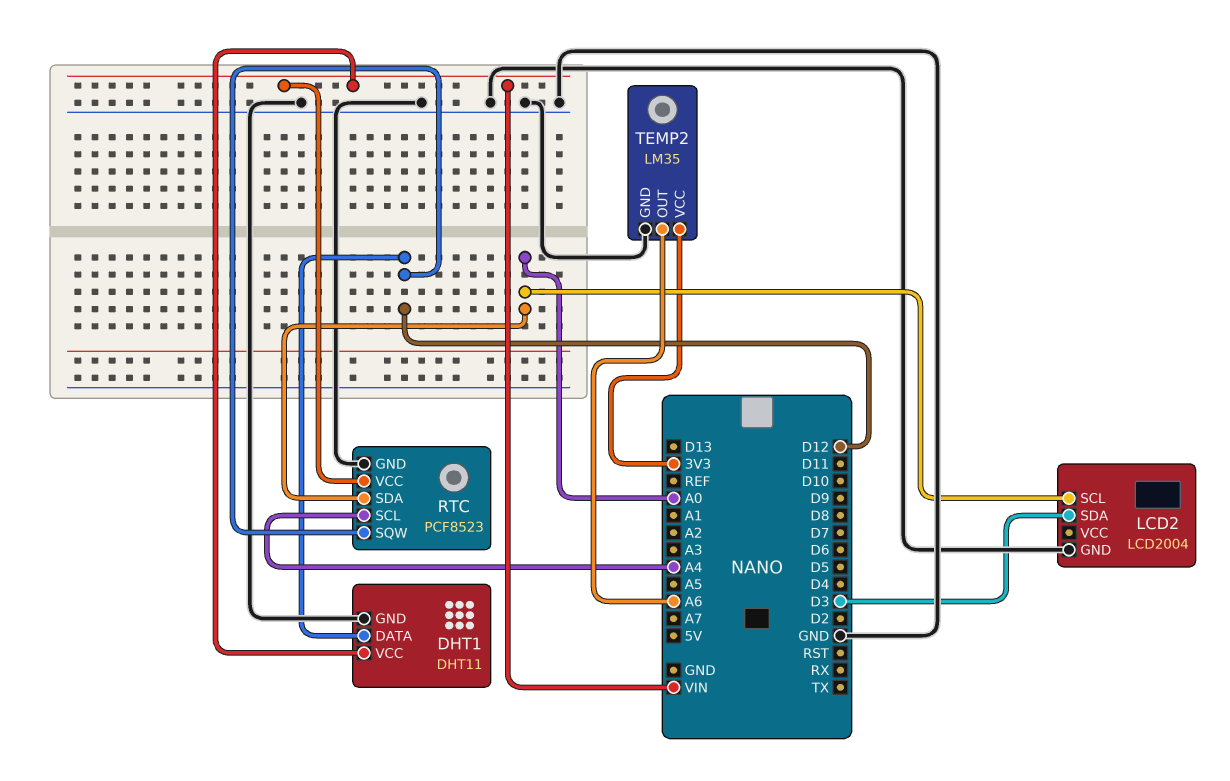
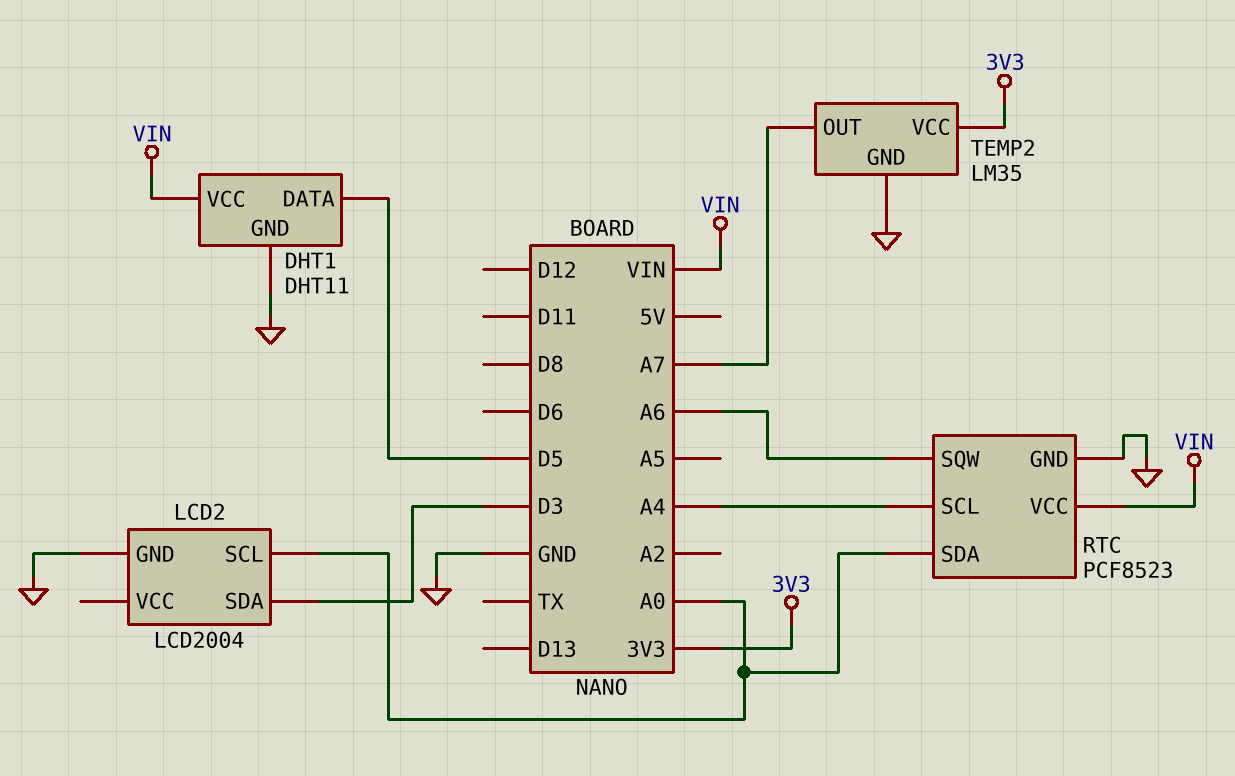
DHT1 pin DATA: D12 -> D5
RTC pin SQW: D12 -> A6
TEMP2 pin OUT: A6 -> A7

